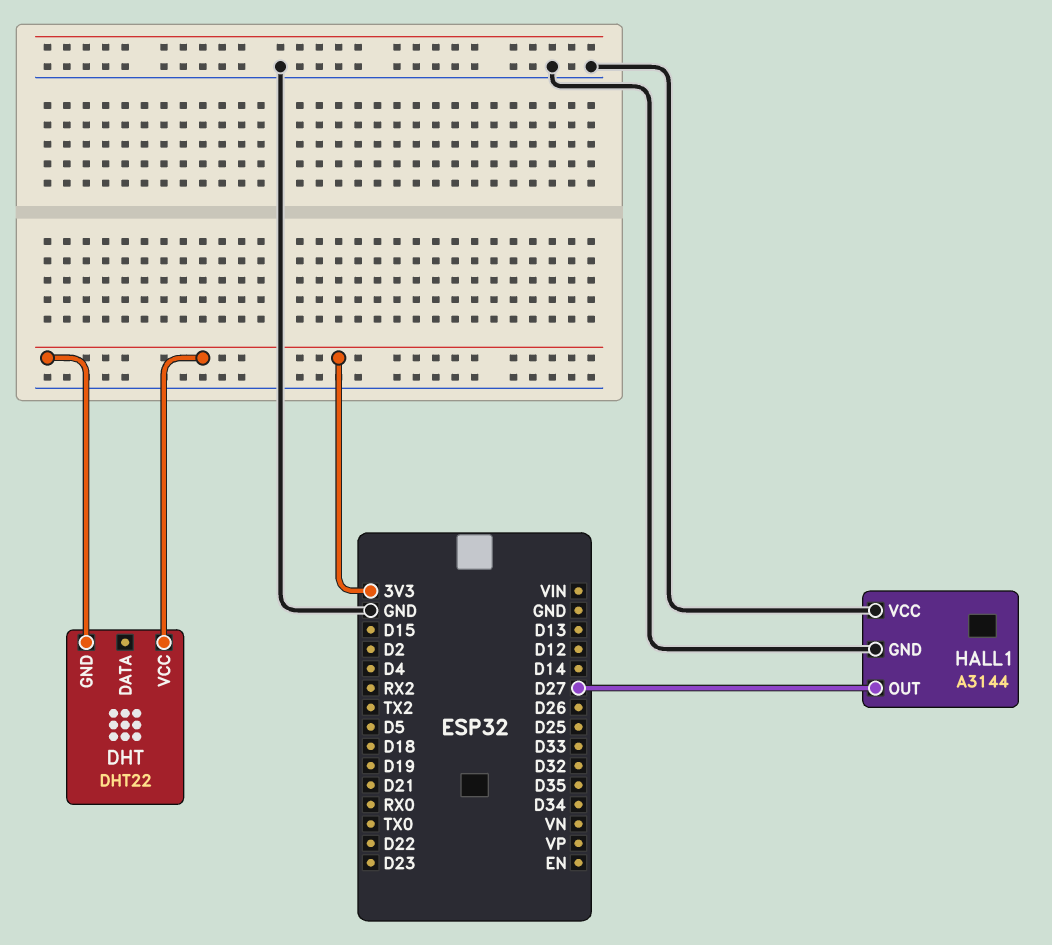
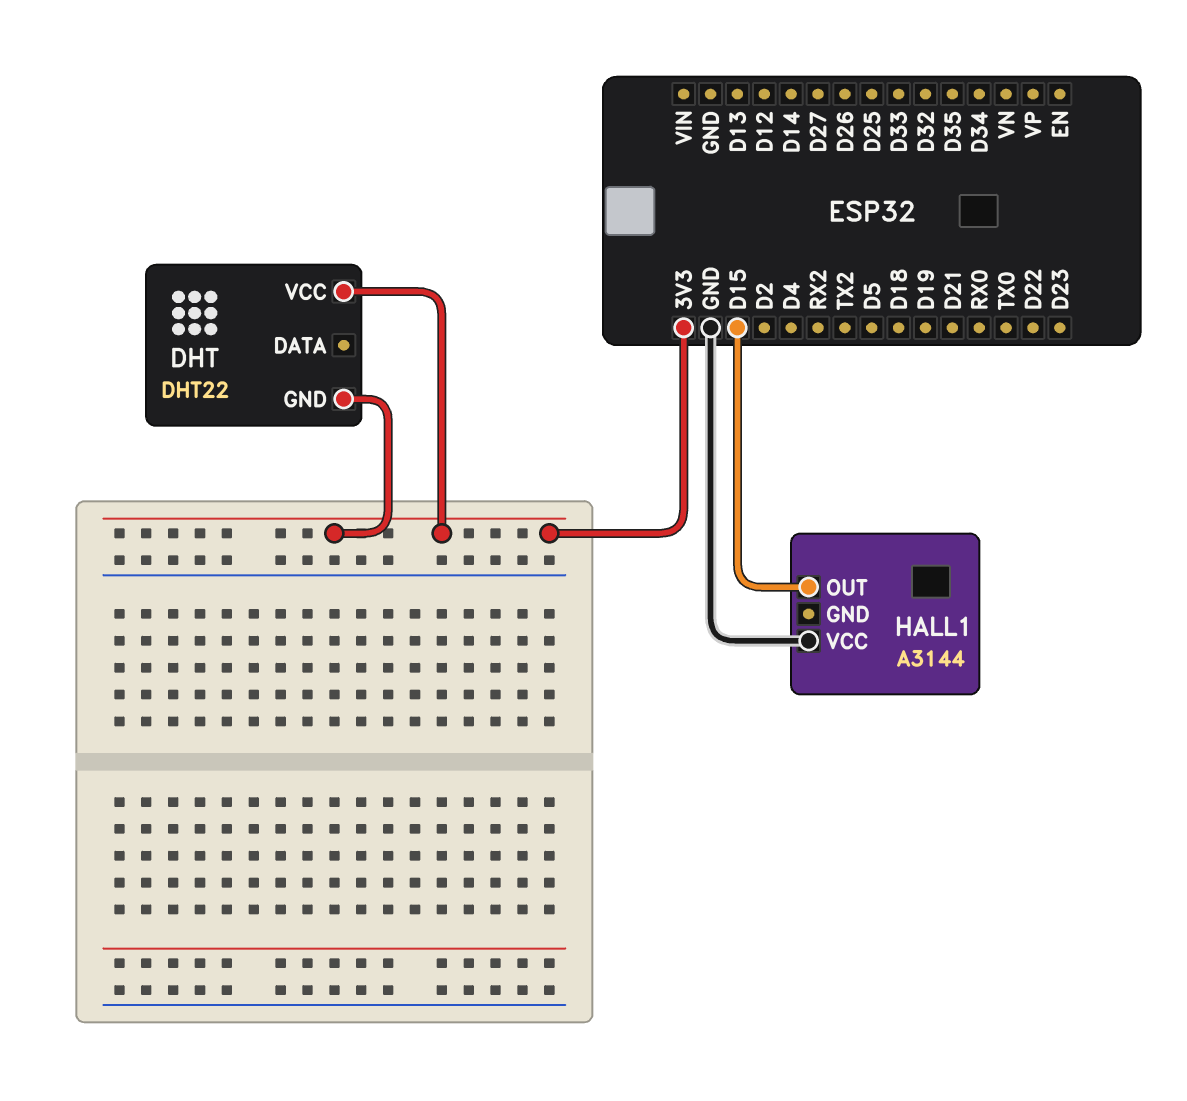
HALL1 pin GND: GND -> none
HALL1 pin OUT: D27 -> D15

